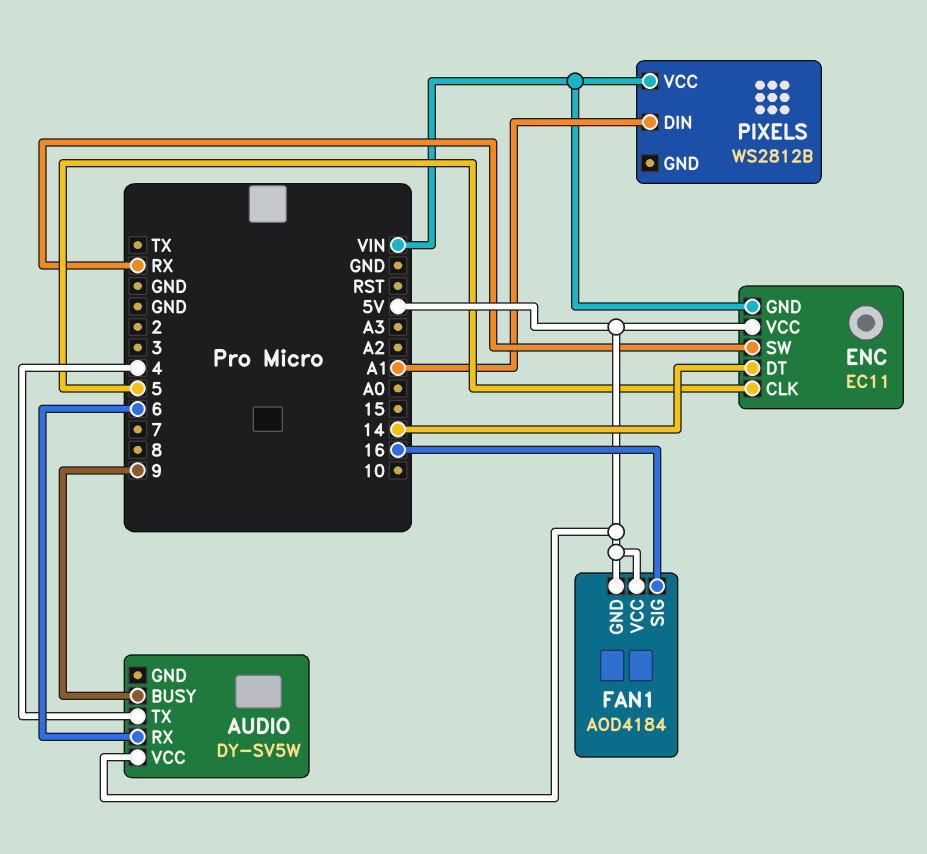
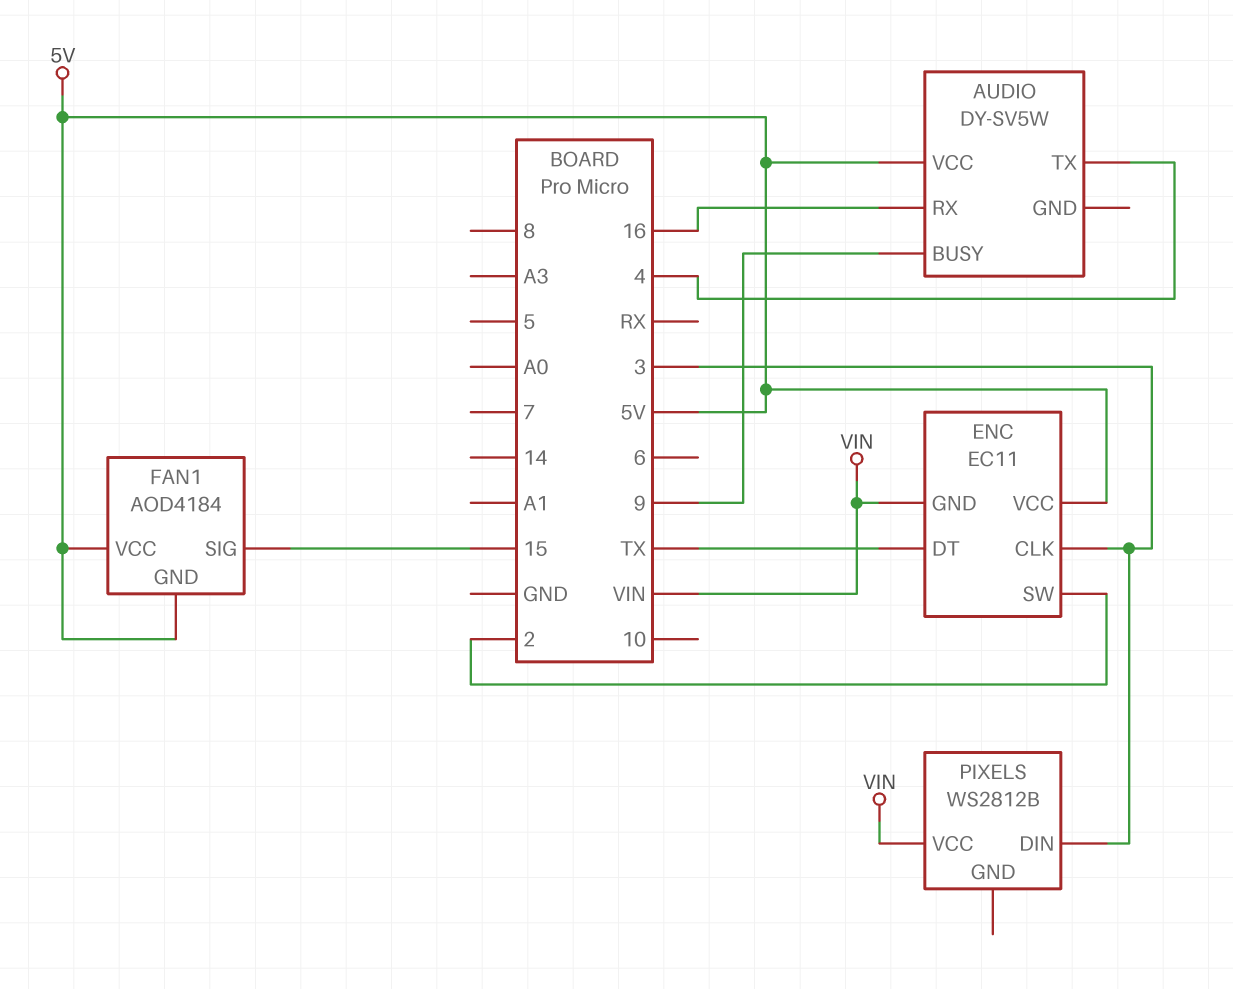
AUDIO pin RX: 6 -> 16
ENC pin CLK: 5 -> 3
ENC pin DT: 14 -> TX
ENC pin SW: RX -> 2
FAN1 pin SIG: 16 -> 15
PIXELS pin DIN: A1 -> 3

